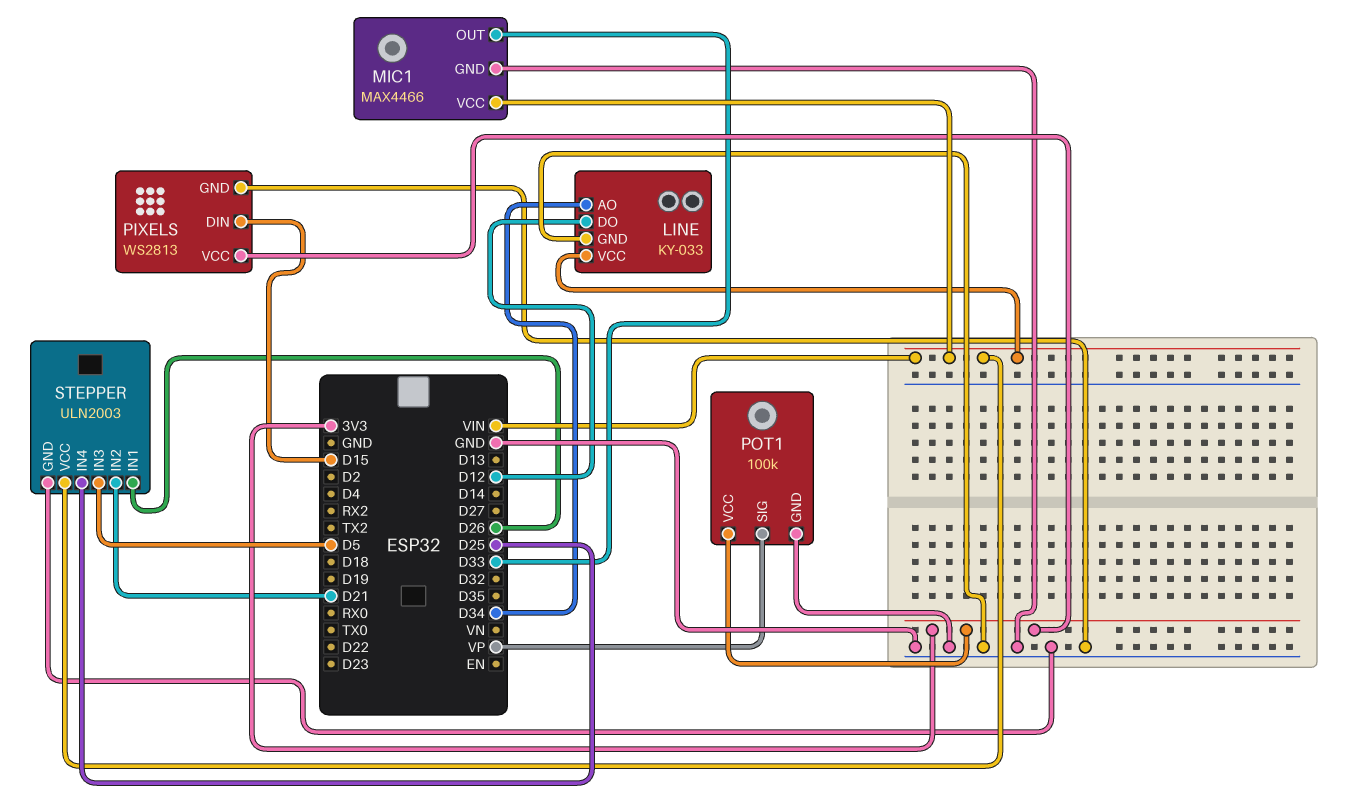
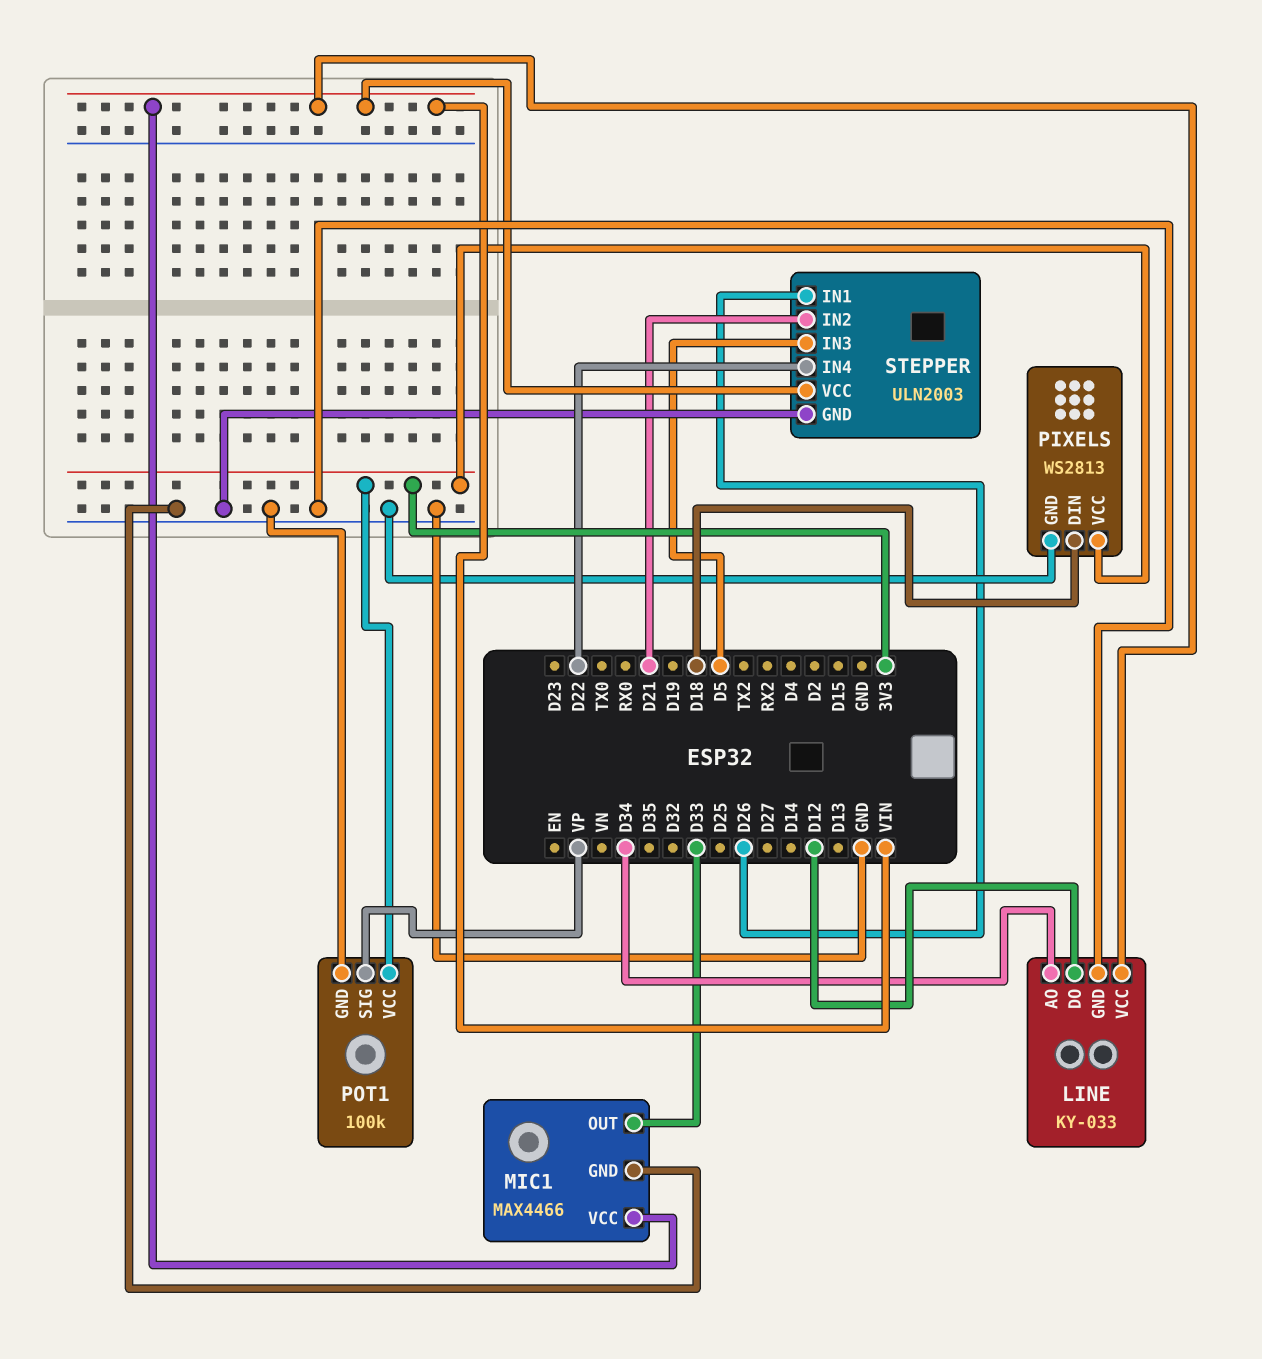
PIXELS pin DIN: D15 -> D18
STEPPER pin IN4: D25 -> D22

